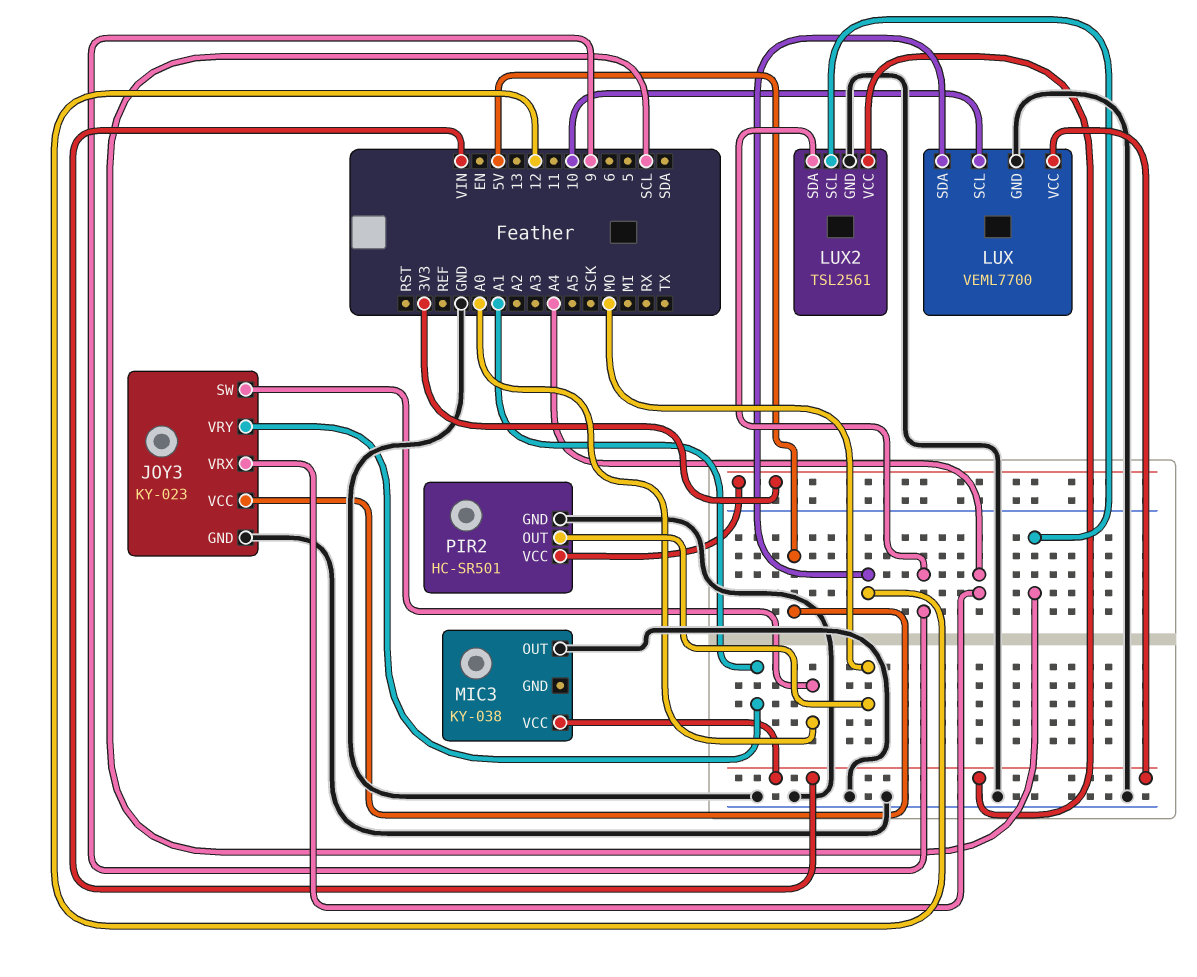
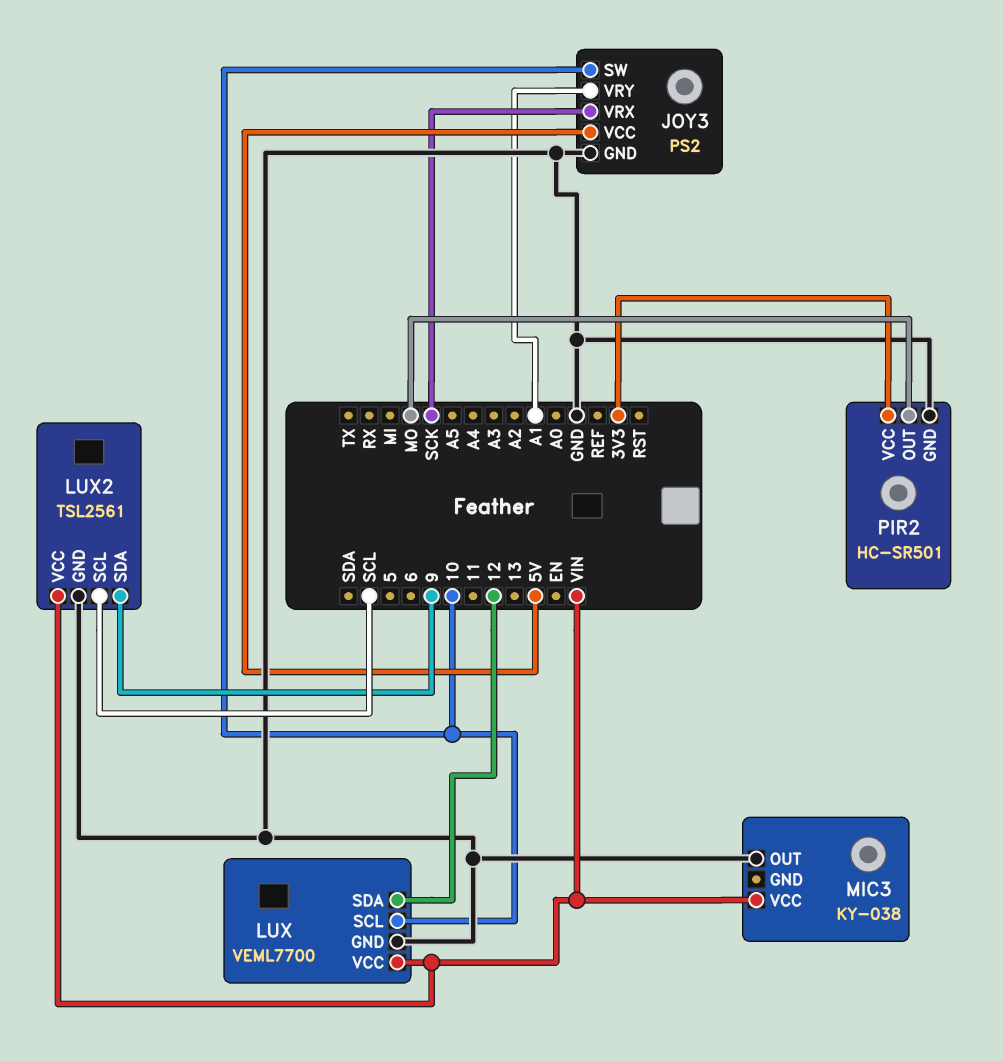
JOY3: KY-023 -> PS2
JOY3 pin SW: A0 -> 10
JOY3 pin VRX: A4 -> SCK

